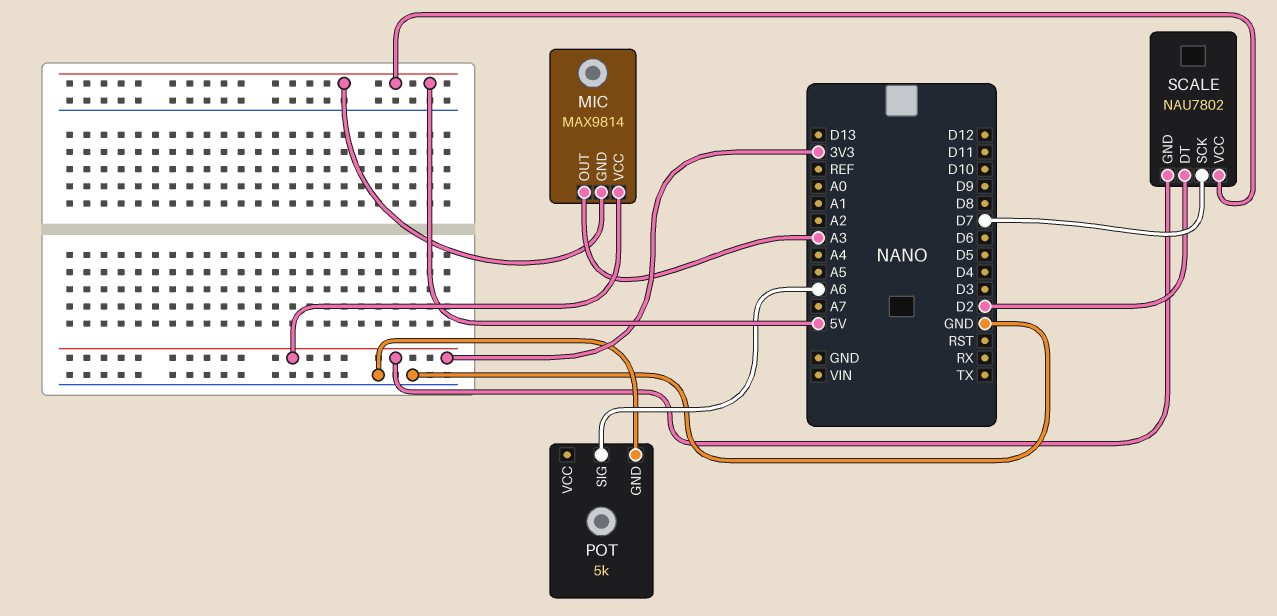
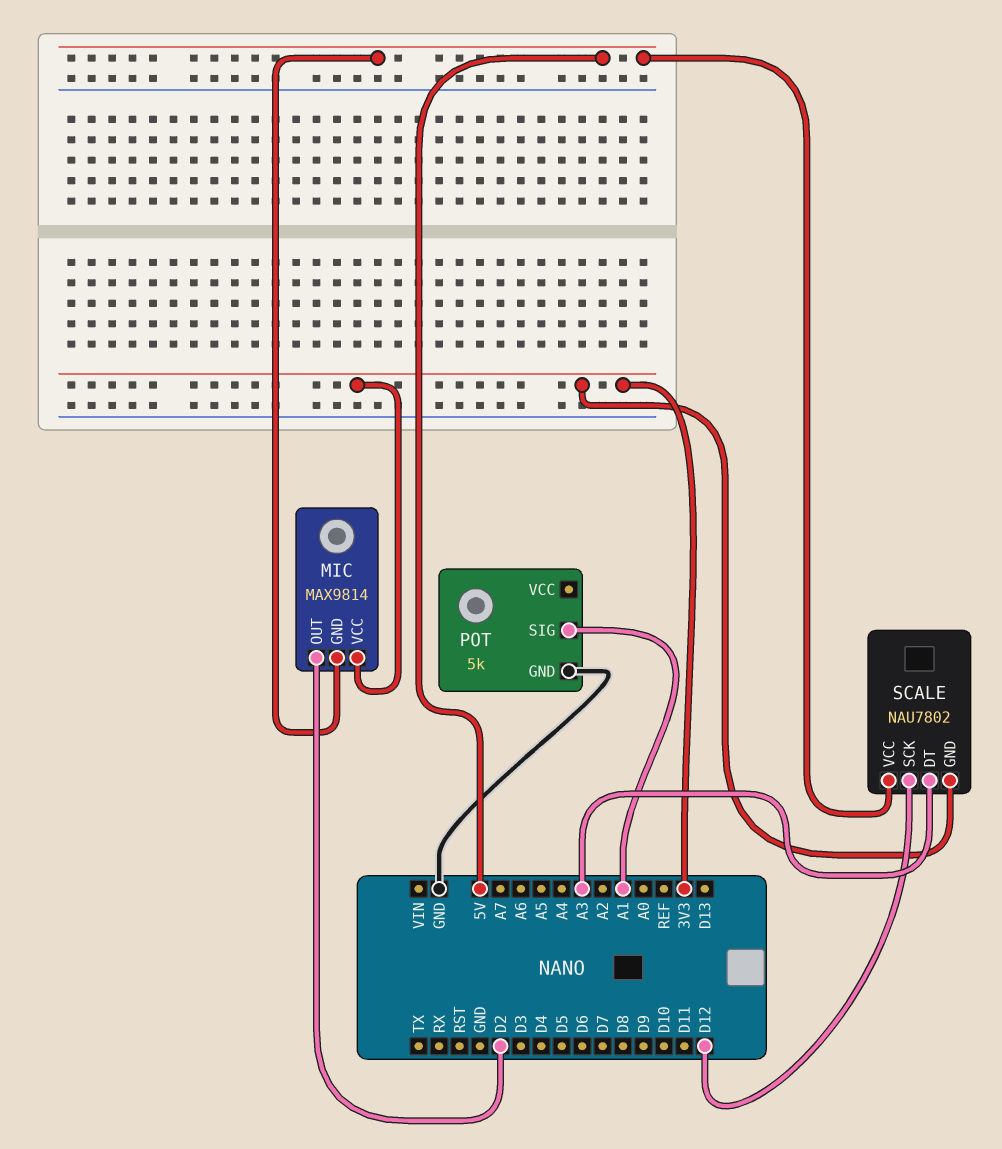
MIC pin OUT: A3 -> D2
POT pin SIG: A6 -> A1
SCALE pin DT: D2 -> A3
SCALE pin SCK: D7 -> D12

